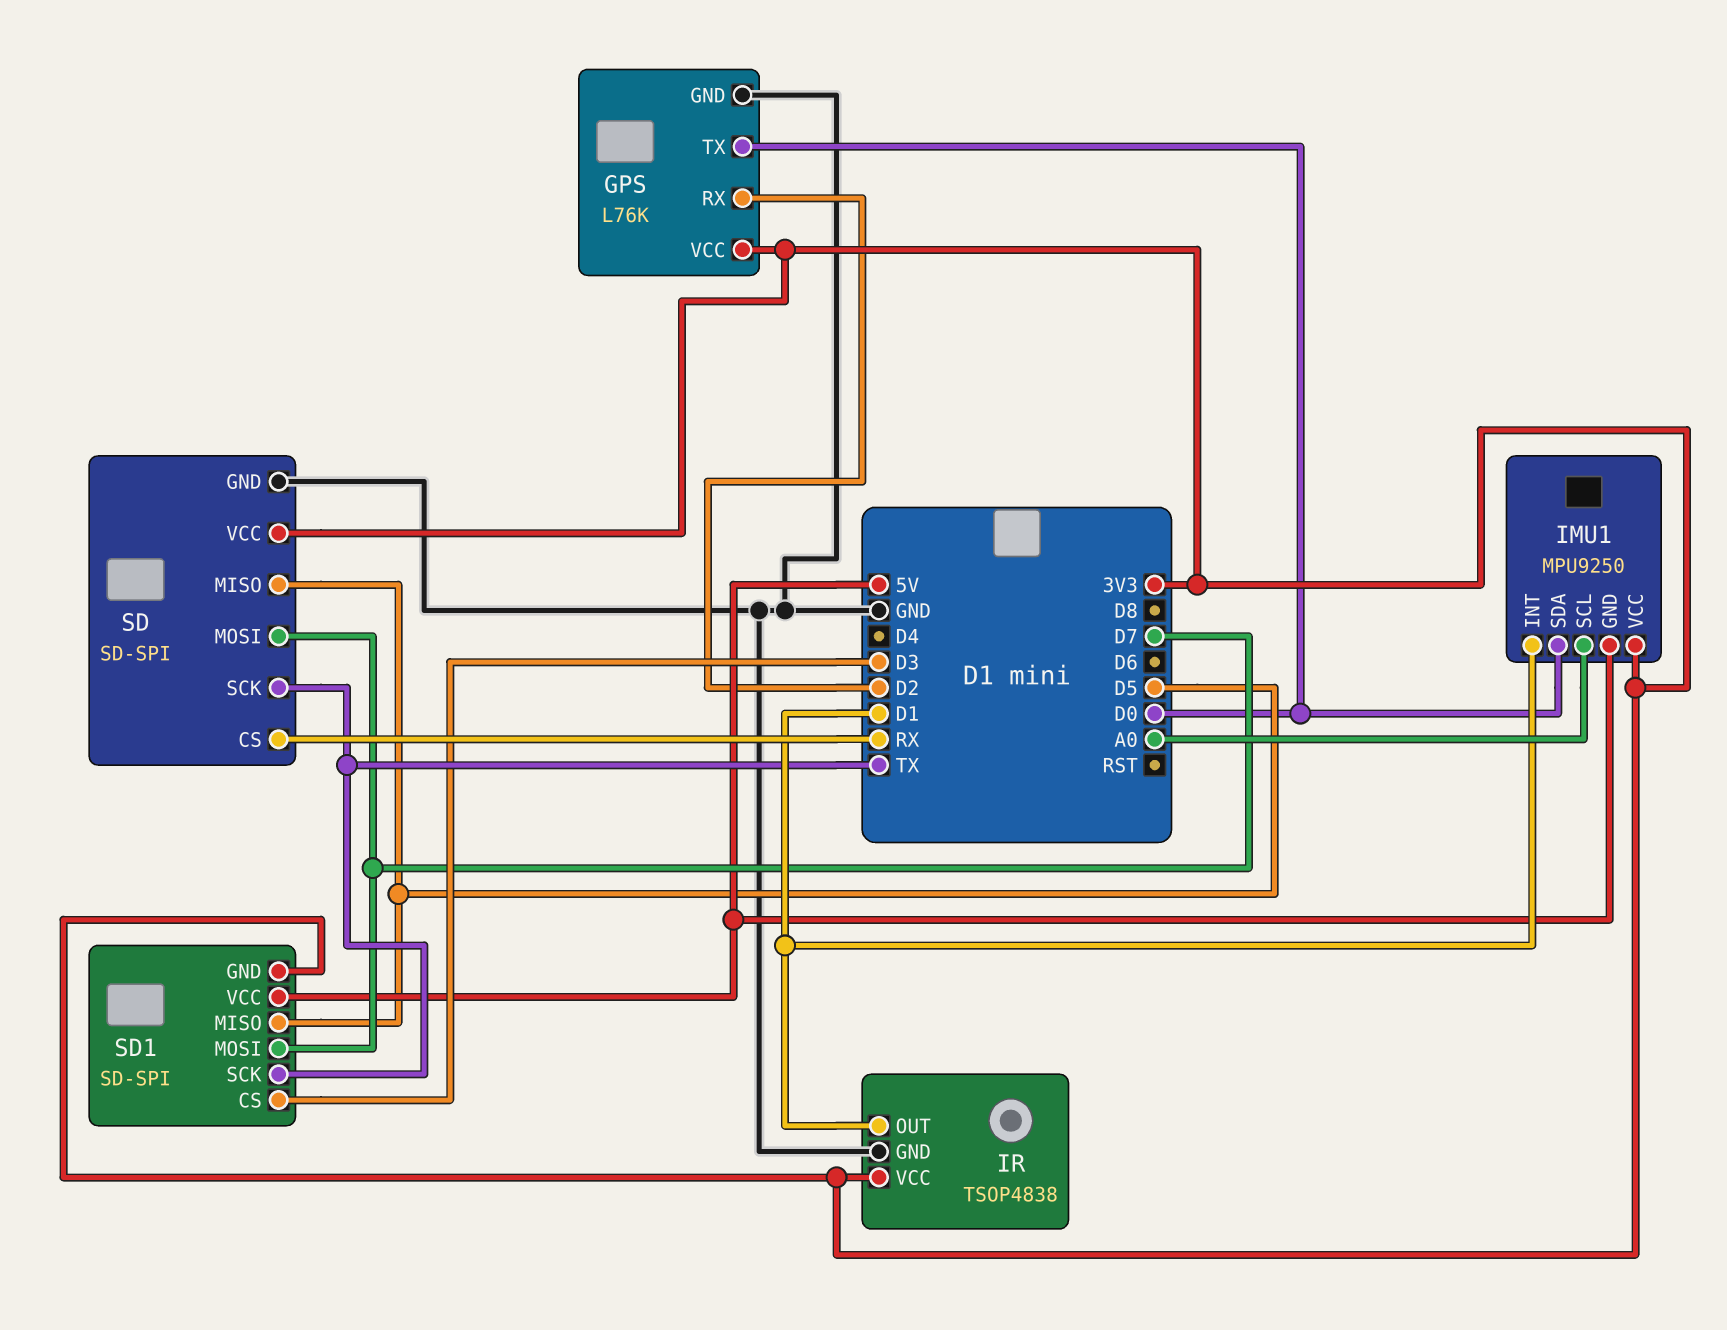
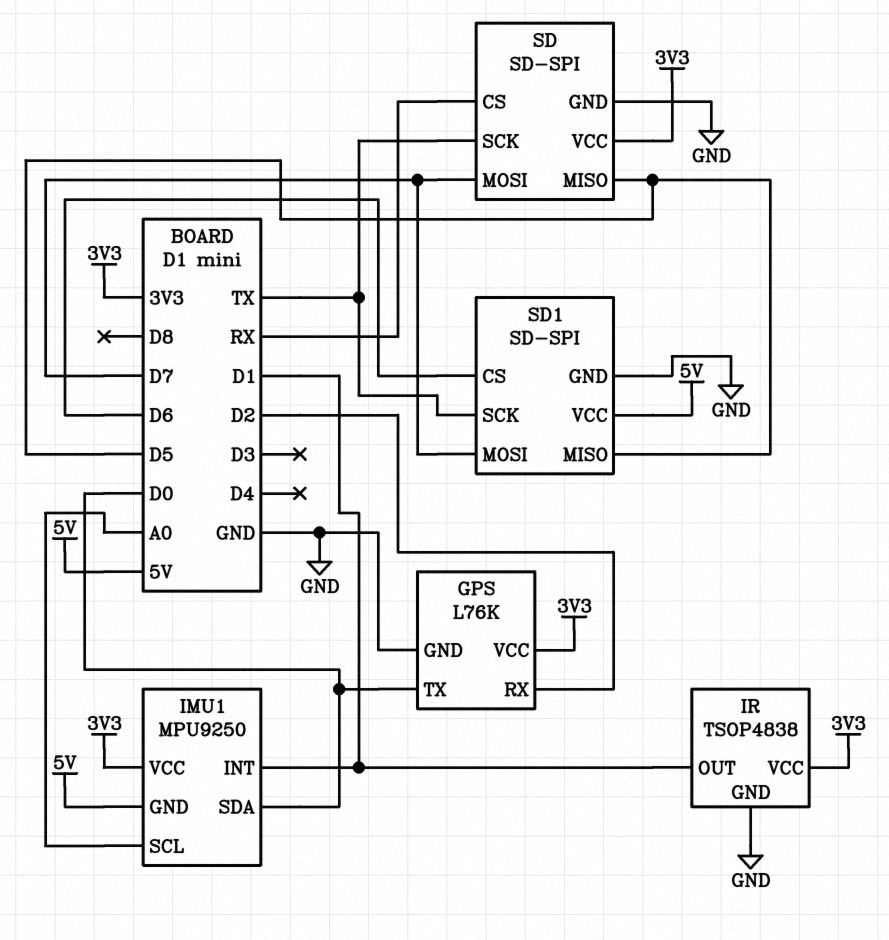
SD1 pin CS: D3 -> D6
SD1 pin GND: 3V3 -> GND

